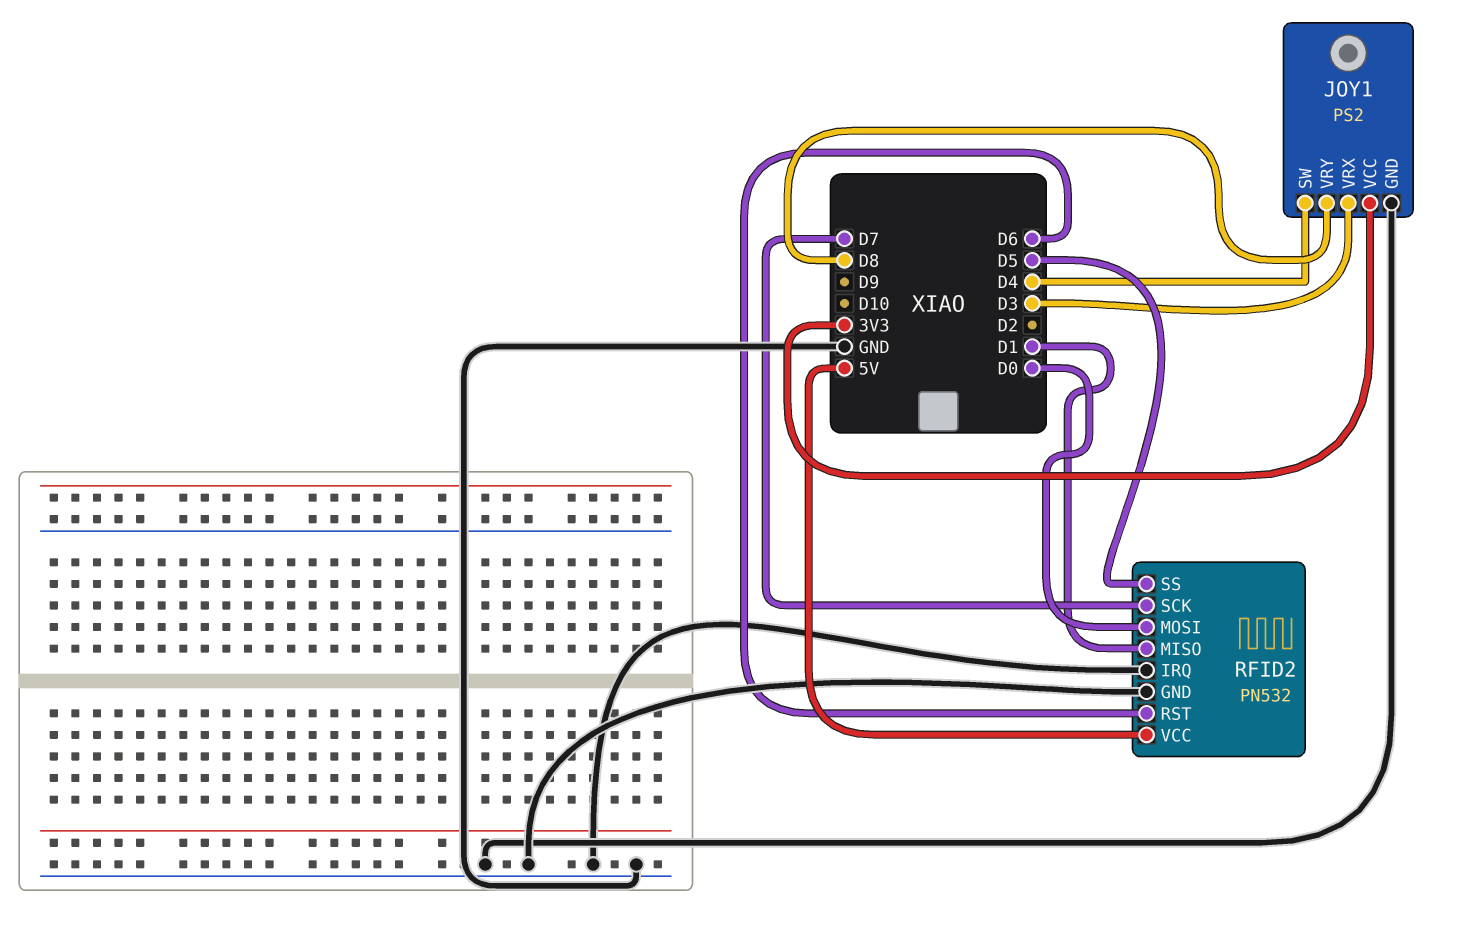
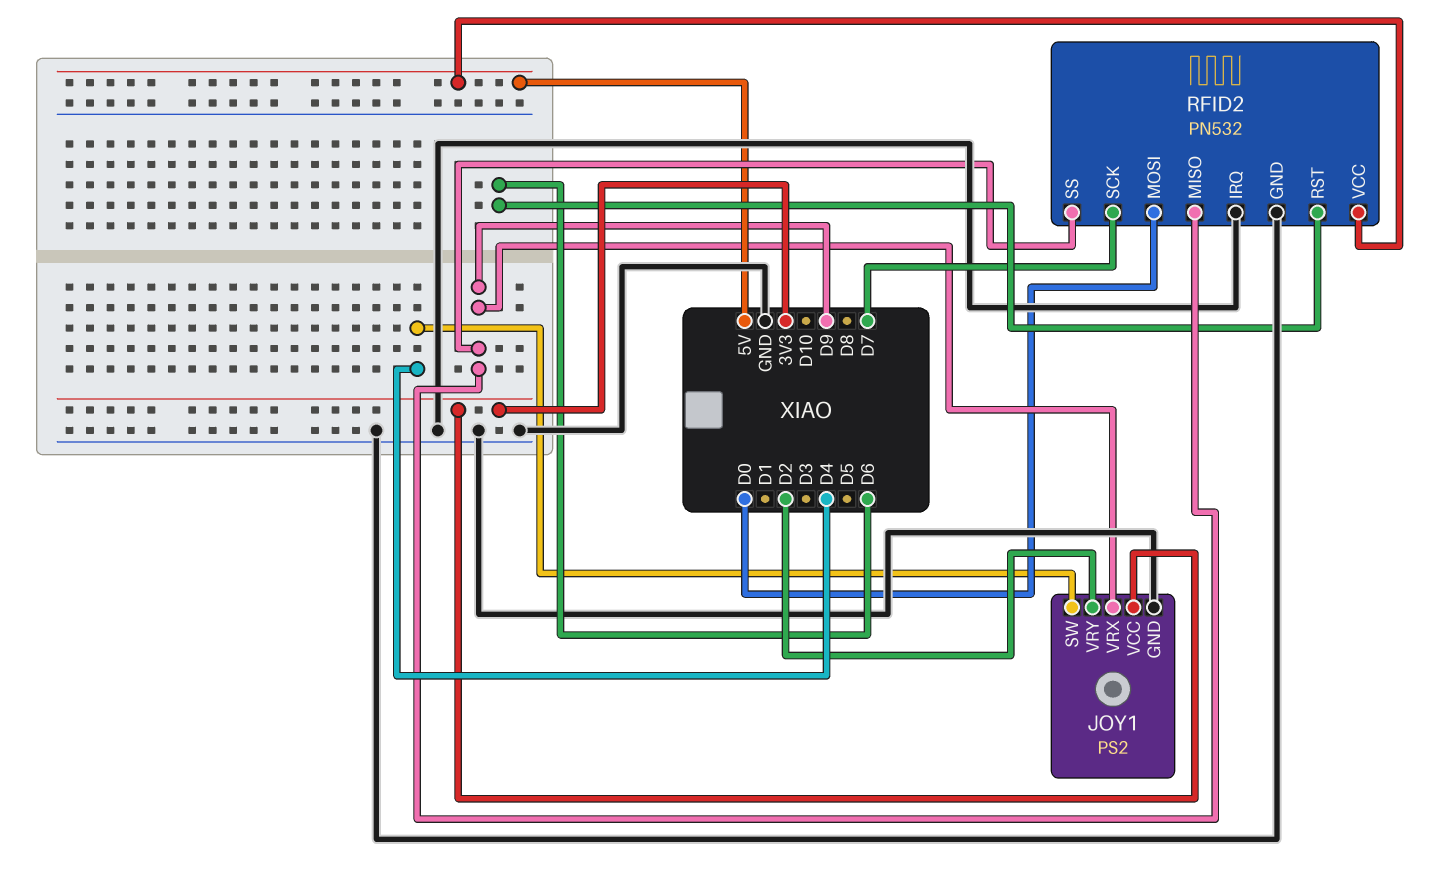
JOY1 pin VRX: D3 -> D9
JOY1 pin VRY: D8 -> D2
RFID2 pin MISO: D1 -> D9
RFID2 pin SS: D5 -> D9

